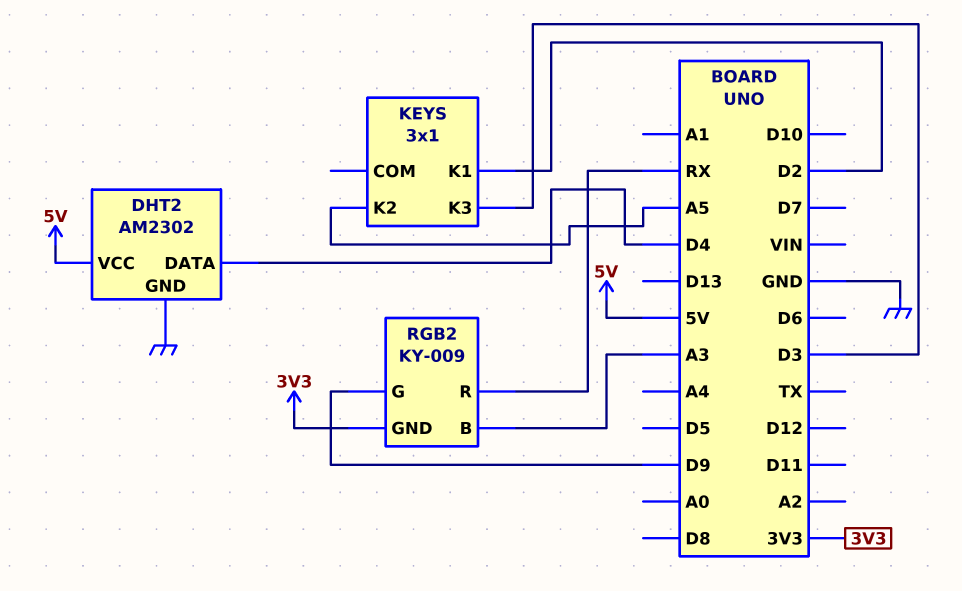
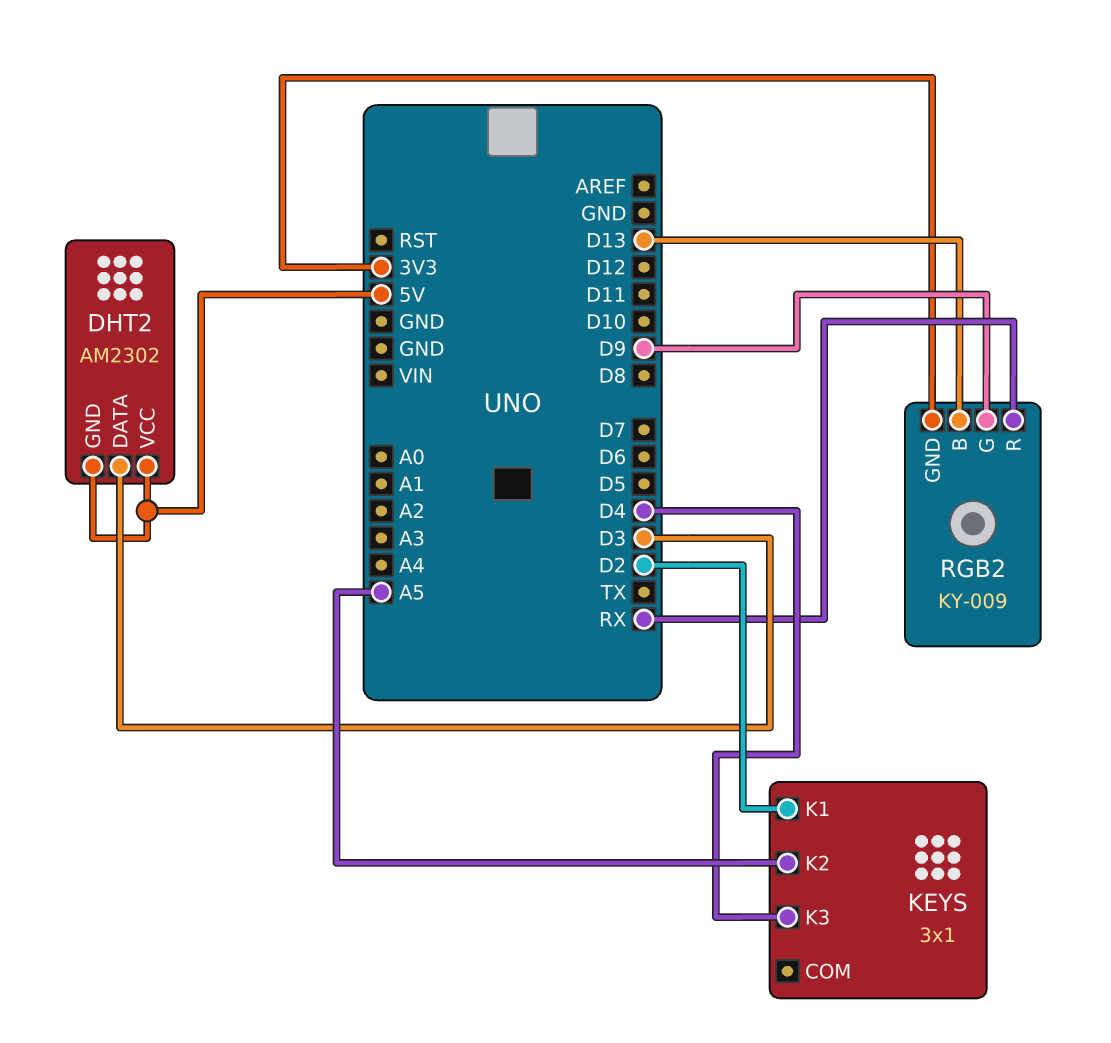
DHT2 pin DATA: D4 -> D3
DHT2 pin GND: GND -> 5V
KEYS pin K3: D3 -> D4
RGB2 pin B: A3 -> D13

